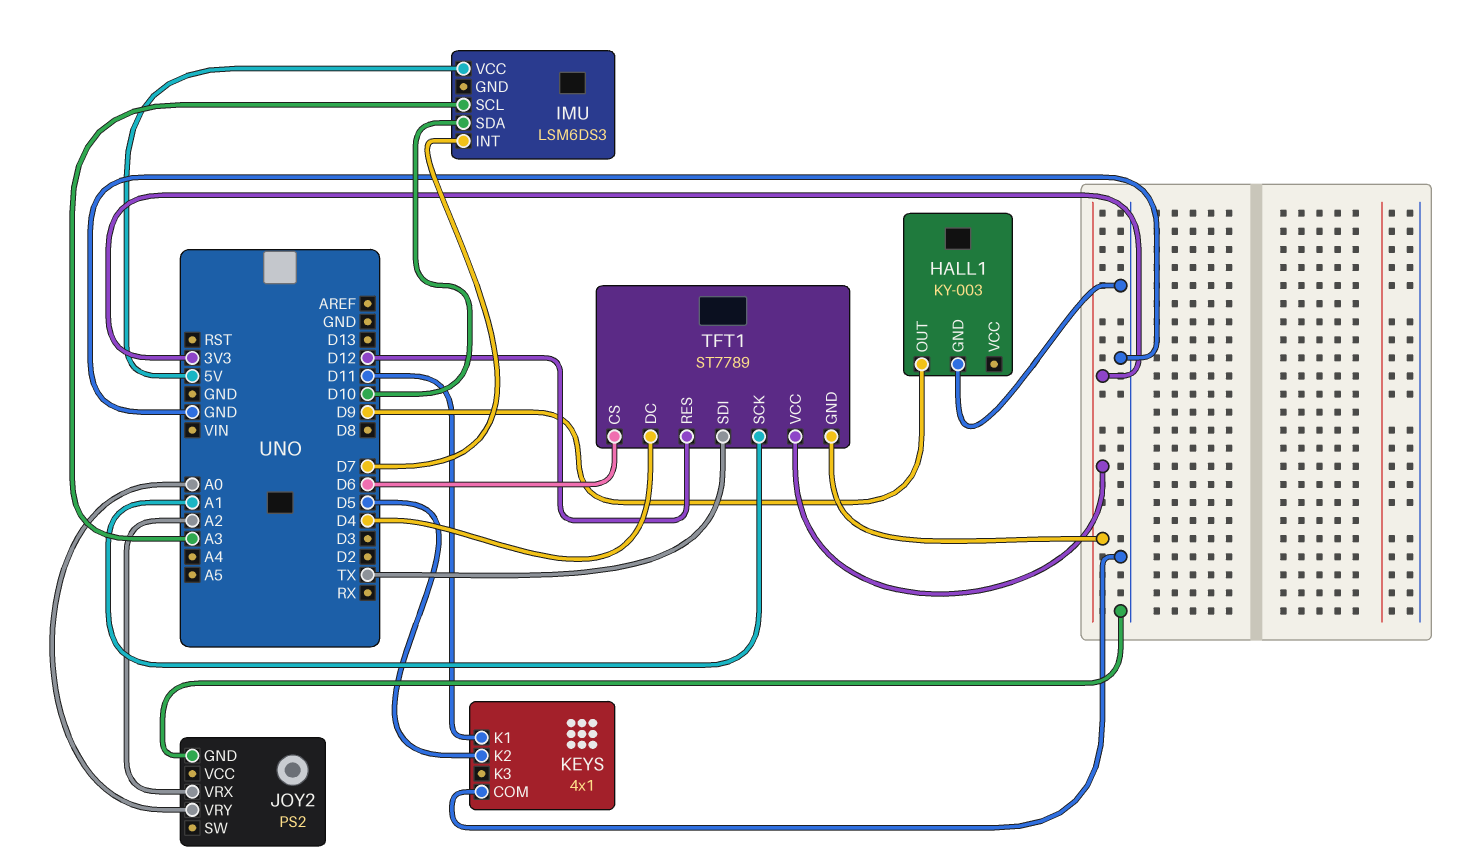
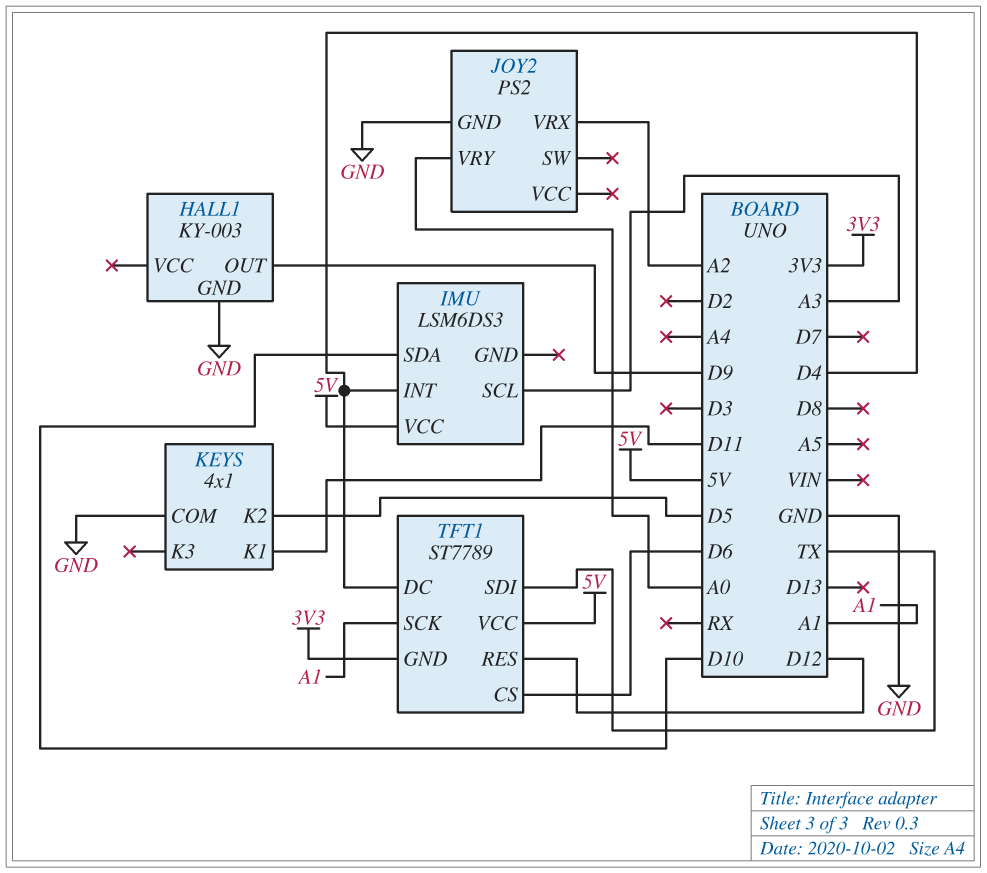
IMU pin INT: D7 -> D4
TFT1 pin VCC: 3V3 -> 5V

